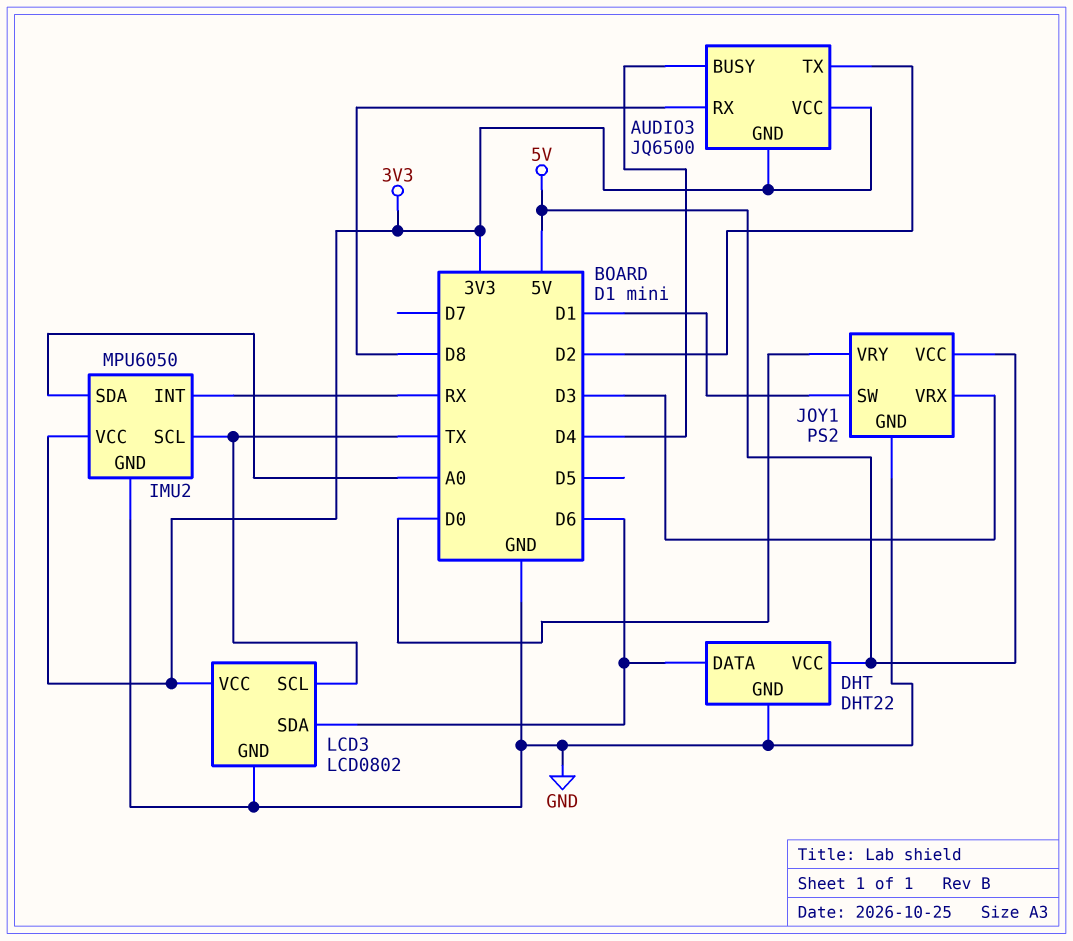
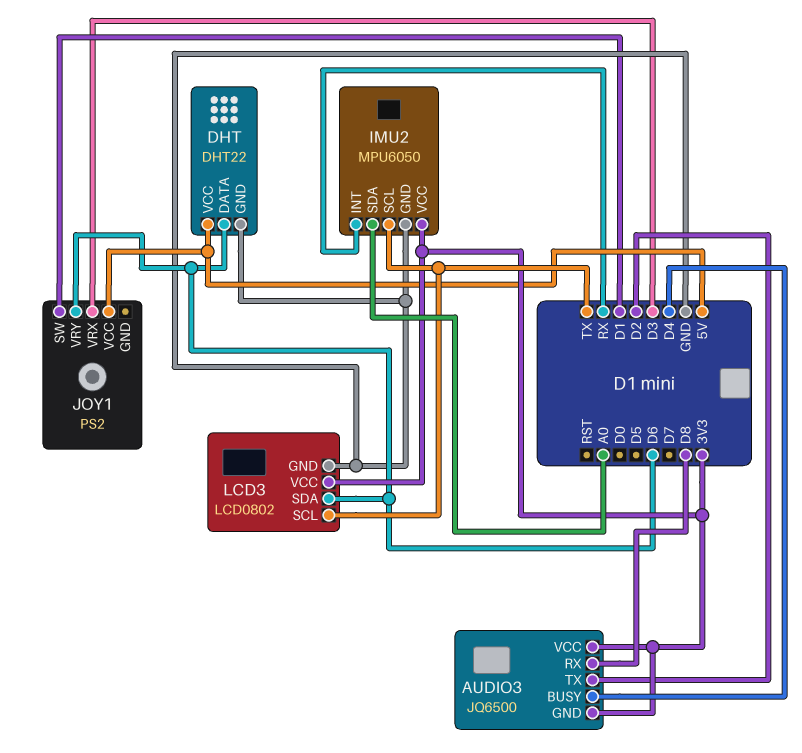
JOY1 pin GND: GND -> none
JOY1 pin VRY: D0 -> D6

